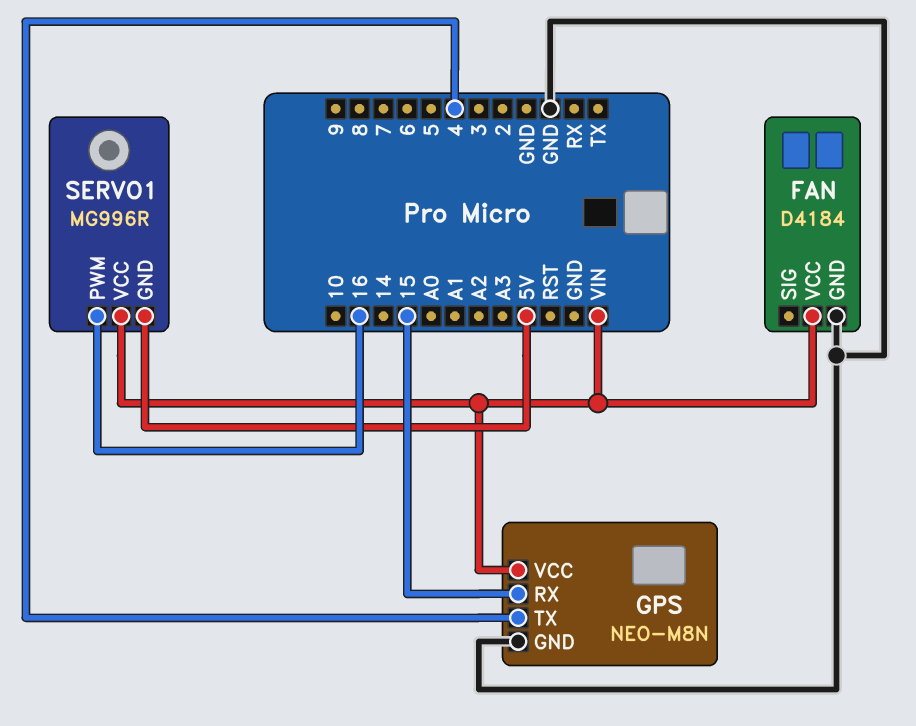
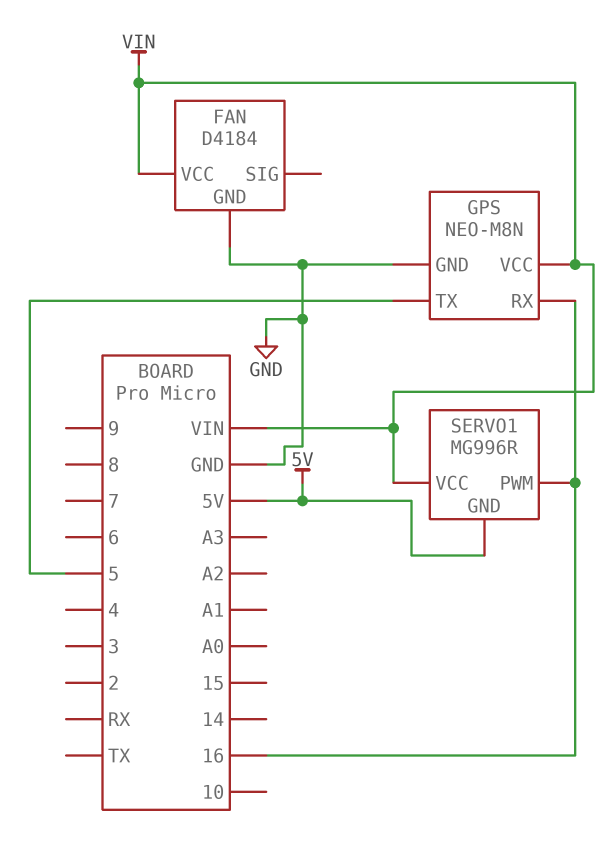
GPS pin RX: 15 -> 16
GPS pin TX: 4 -> 5

